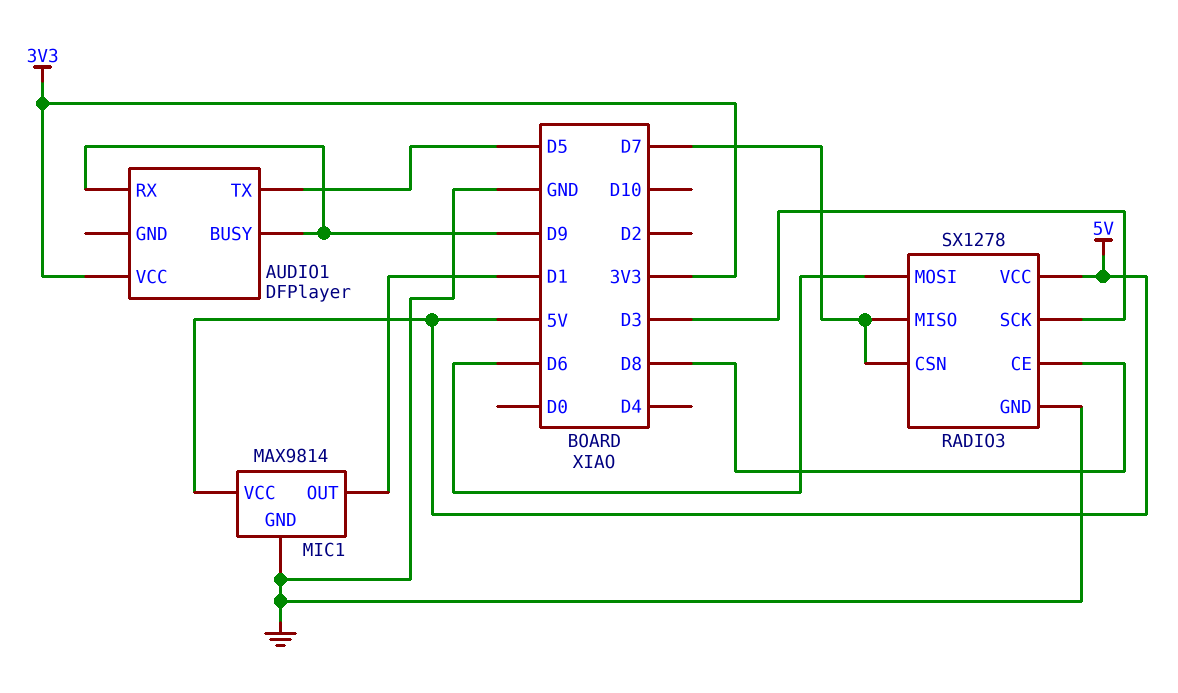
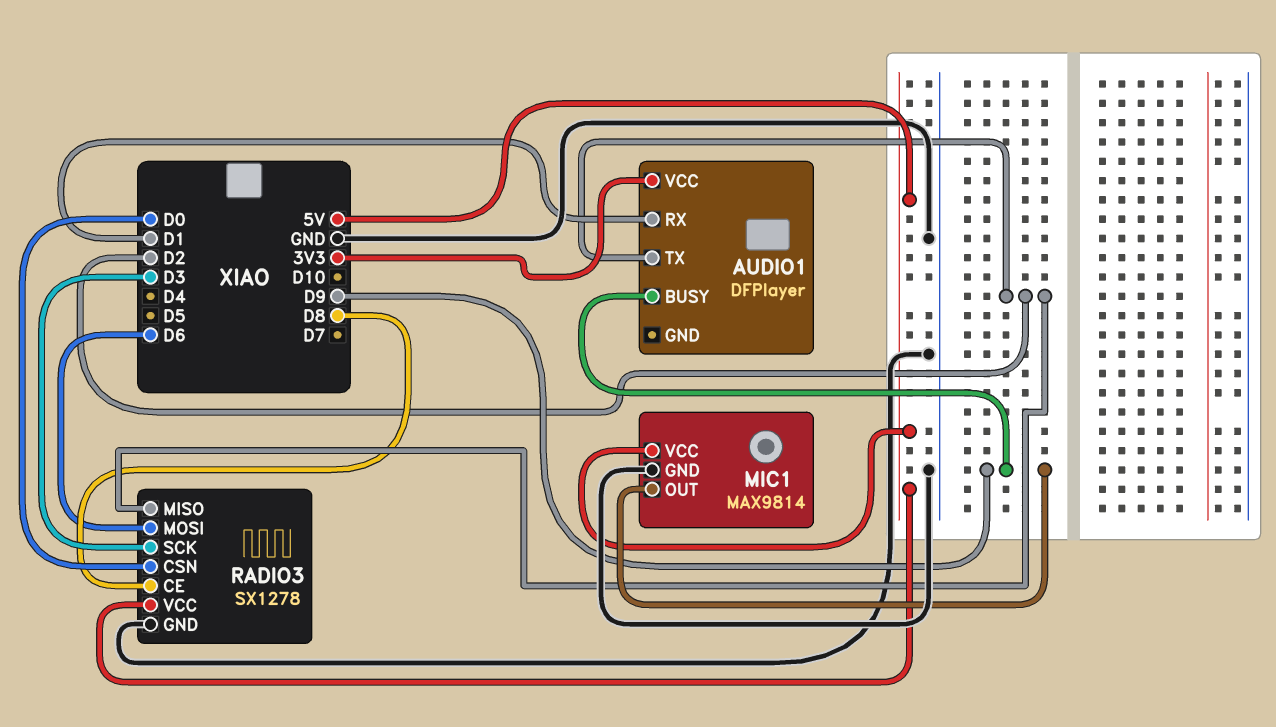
AUDIO1 pin RX: D9 -> D1
AUDIO1 pin TX: D5 -> D2
MIC1 pin OUT: D1 -> D9
RADIO3 pin CSN: D7 -> D0
RADIO3 pin MISO: D7 -> D2

